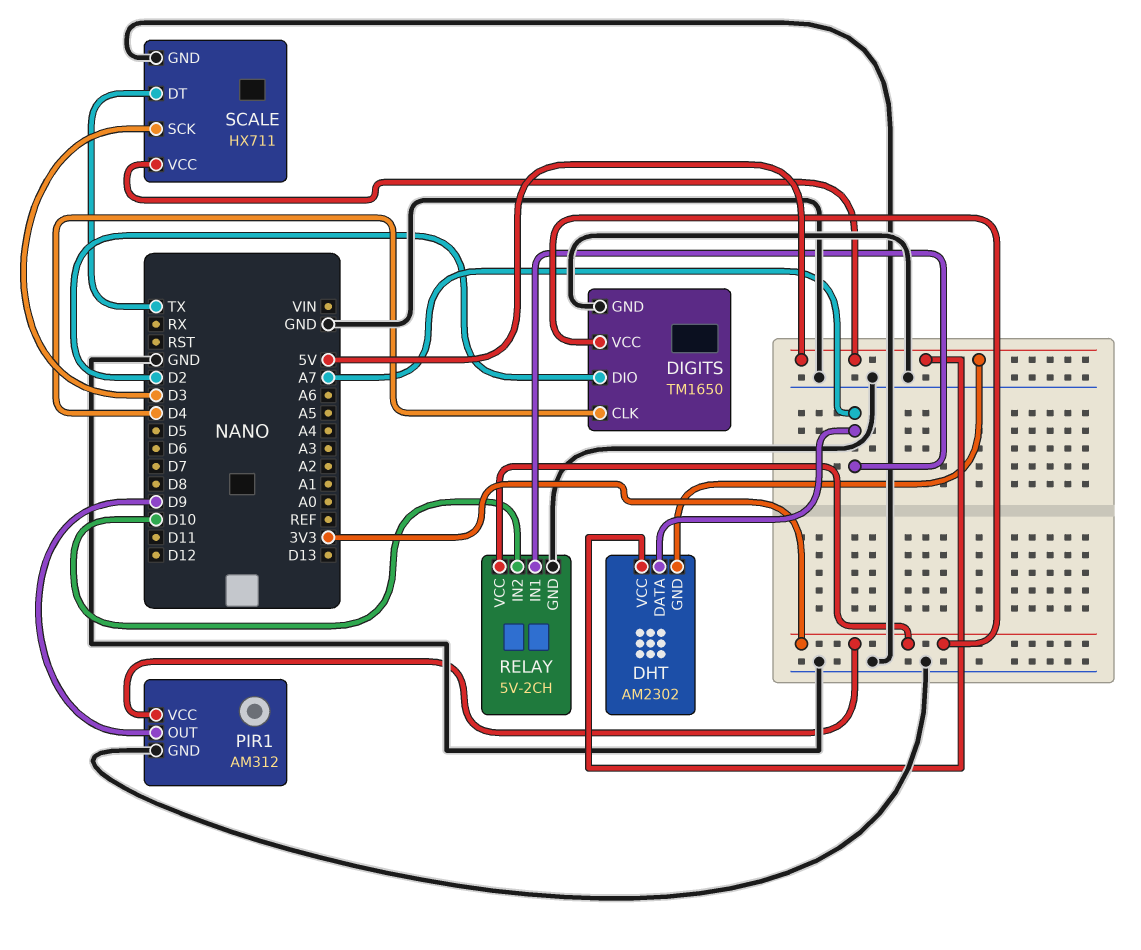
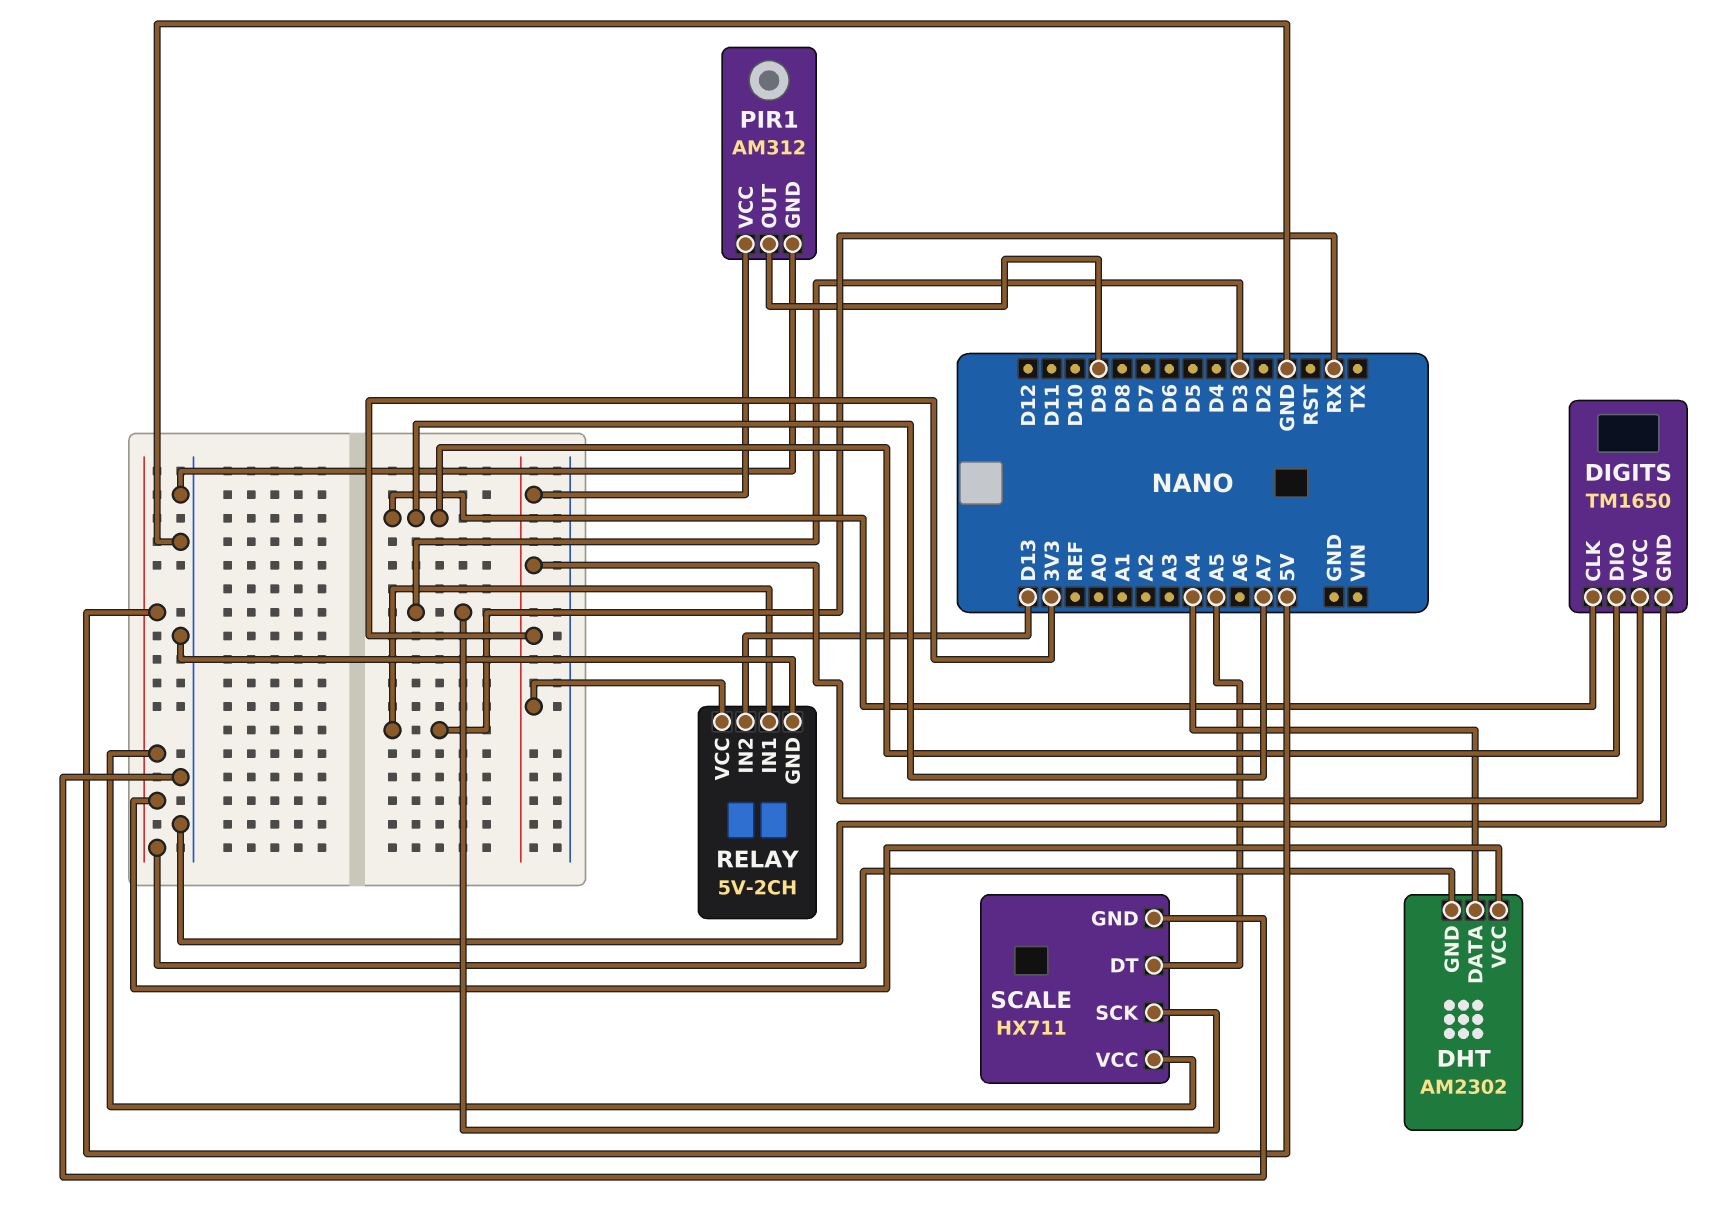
DHT pin DATA: A7 -> A4
DIGITS pin CLK: D4 -> A7
DIGITS pin DIO: D2 -> A7
RELAY pin IN1: A7 -> RX
RELAY pin IN2: D10 -> D13
SCALE pin DT: TX -> A5

